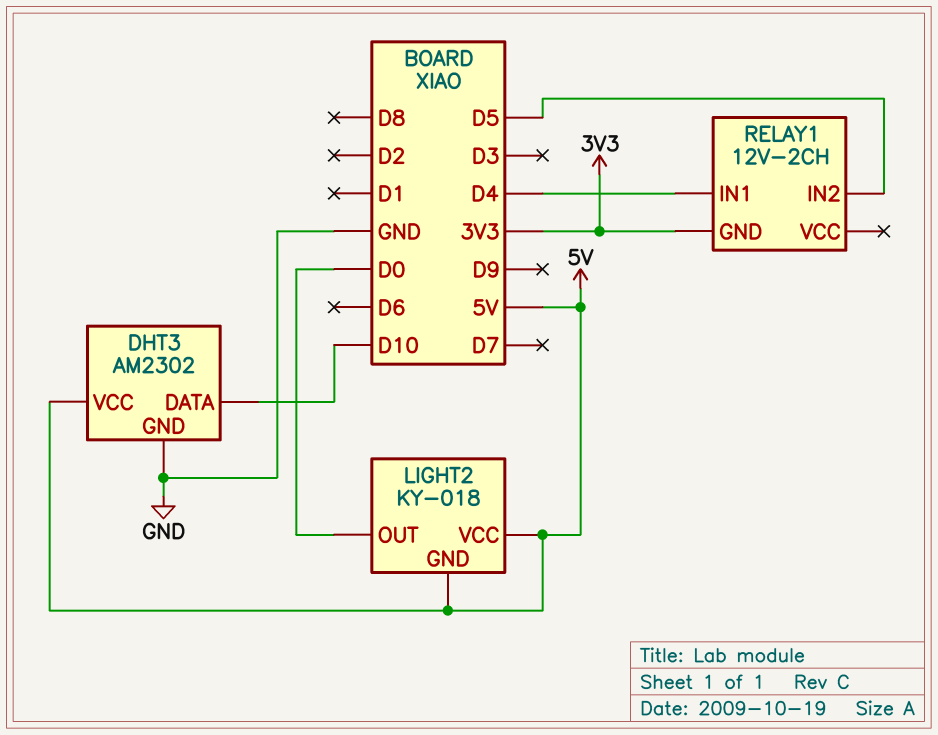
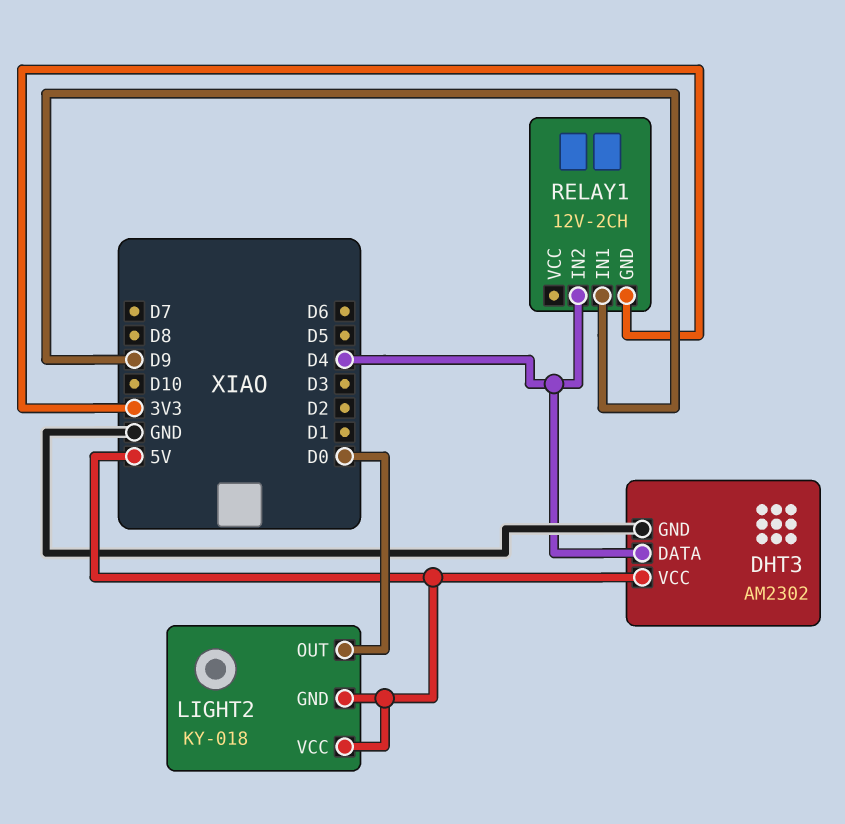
DHT3 pin DATA: D10 -> D4
RELAY1 pin IN1: D4 -> D9
RELAY1 pin IN2: D5 -> D4

